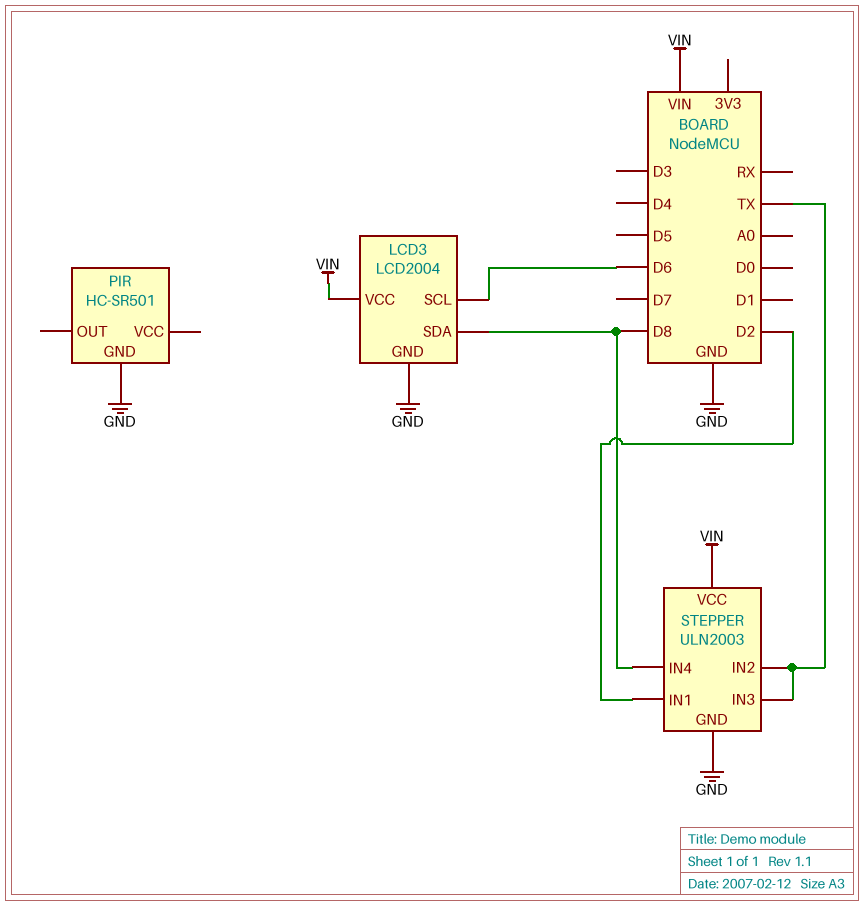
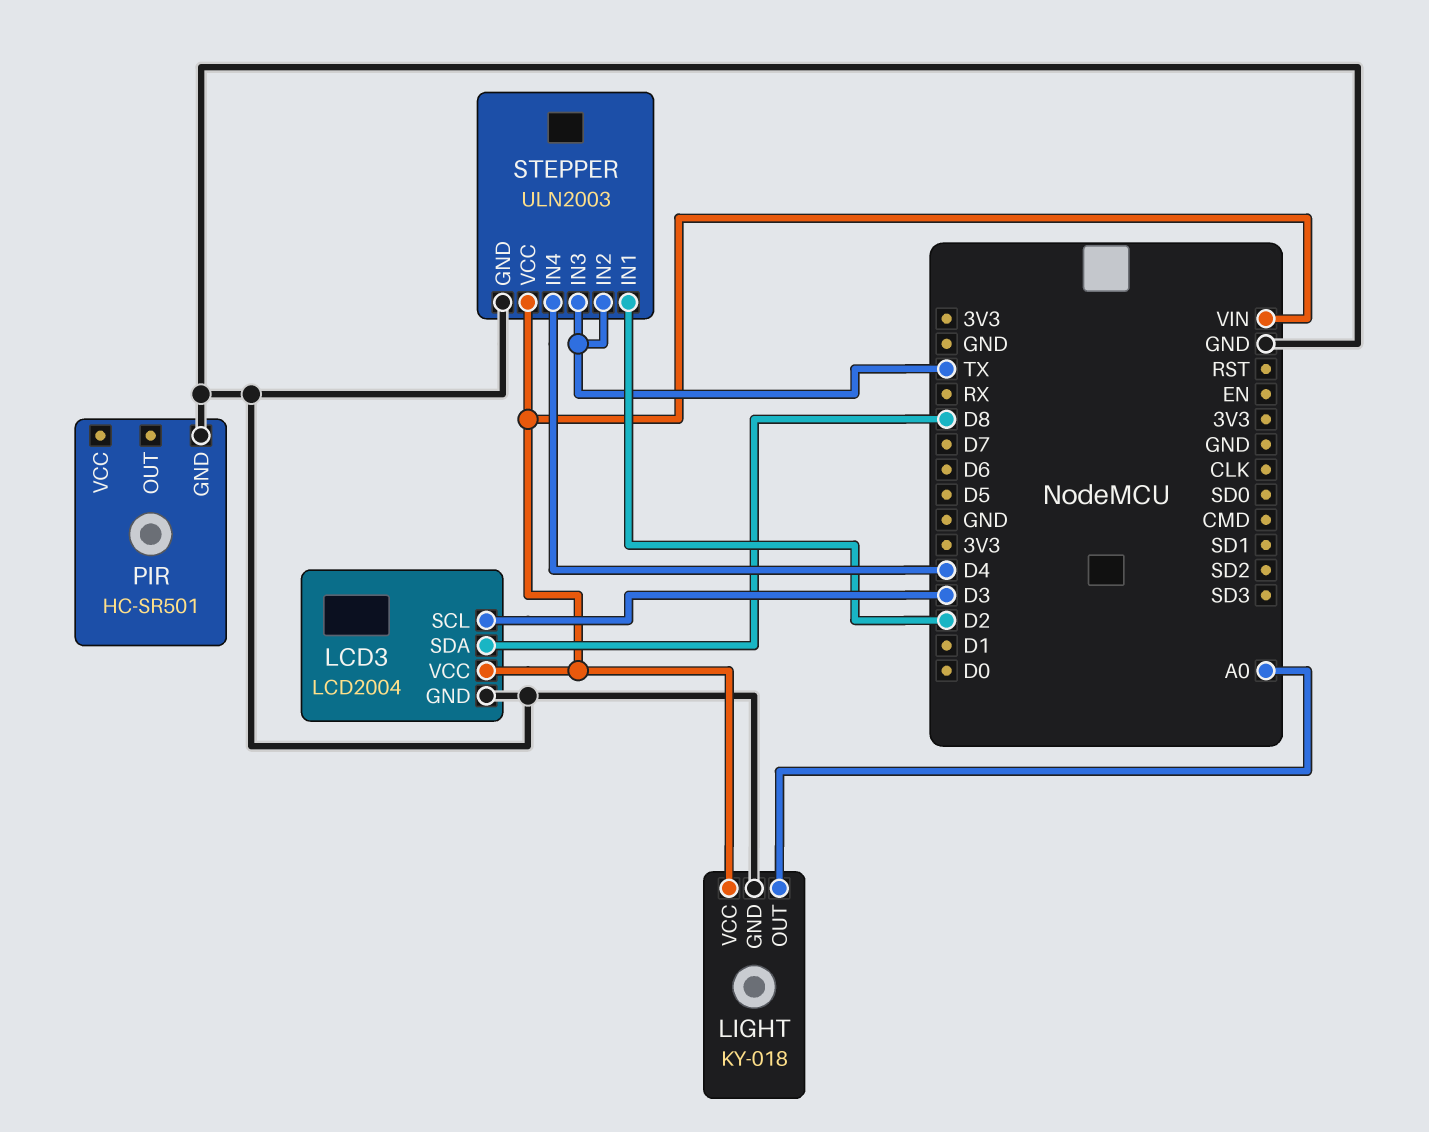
LCD3 pin SCL: D6 -> D3
LIGHT: none -> KY-018
LIGHT pin GND: none -> GND
LIGHT pin OUT: none -> A0
LIGHT pin VCC: none -> VIN
STEPPER pin IN4: D8 -> D4

